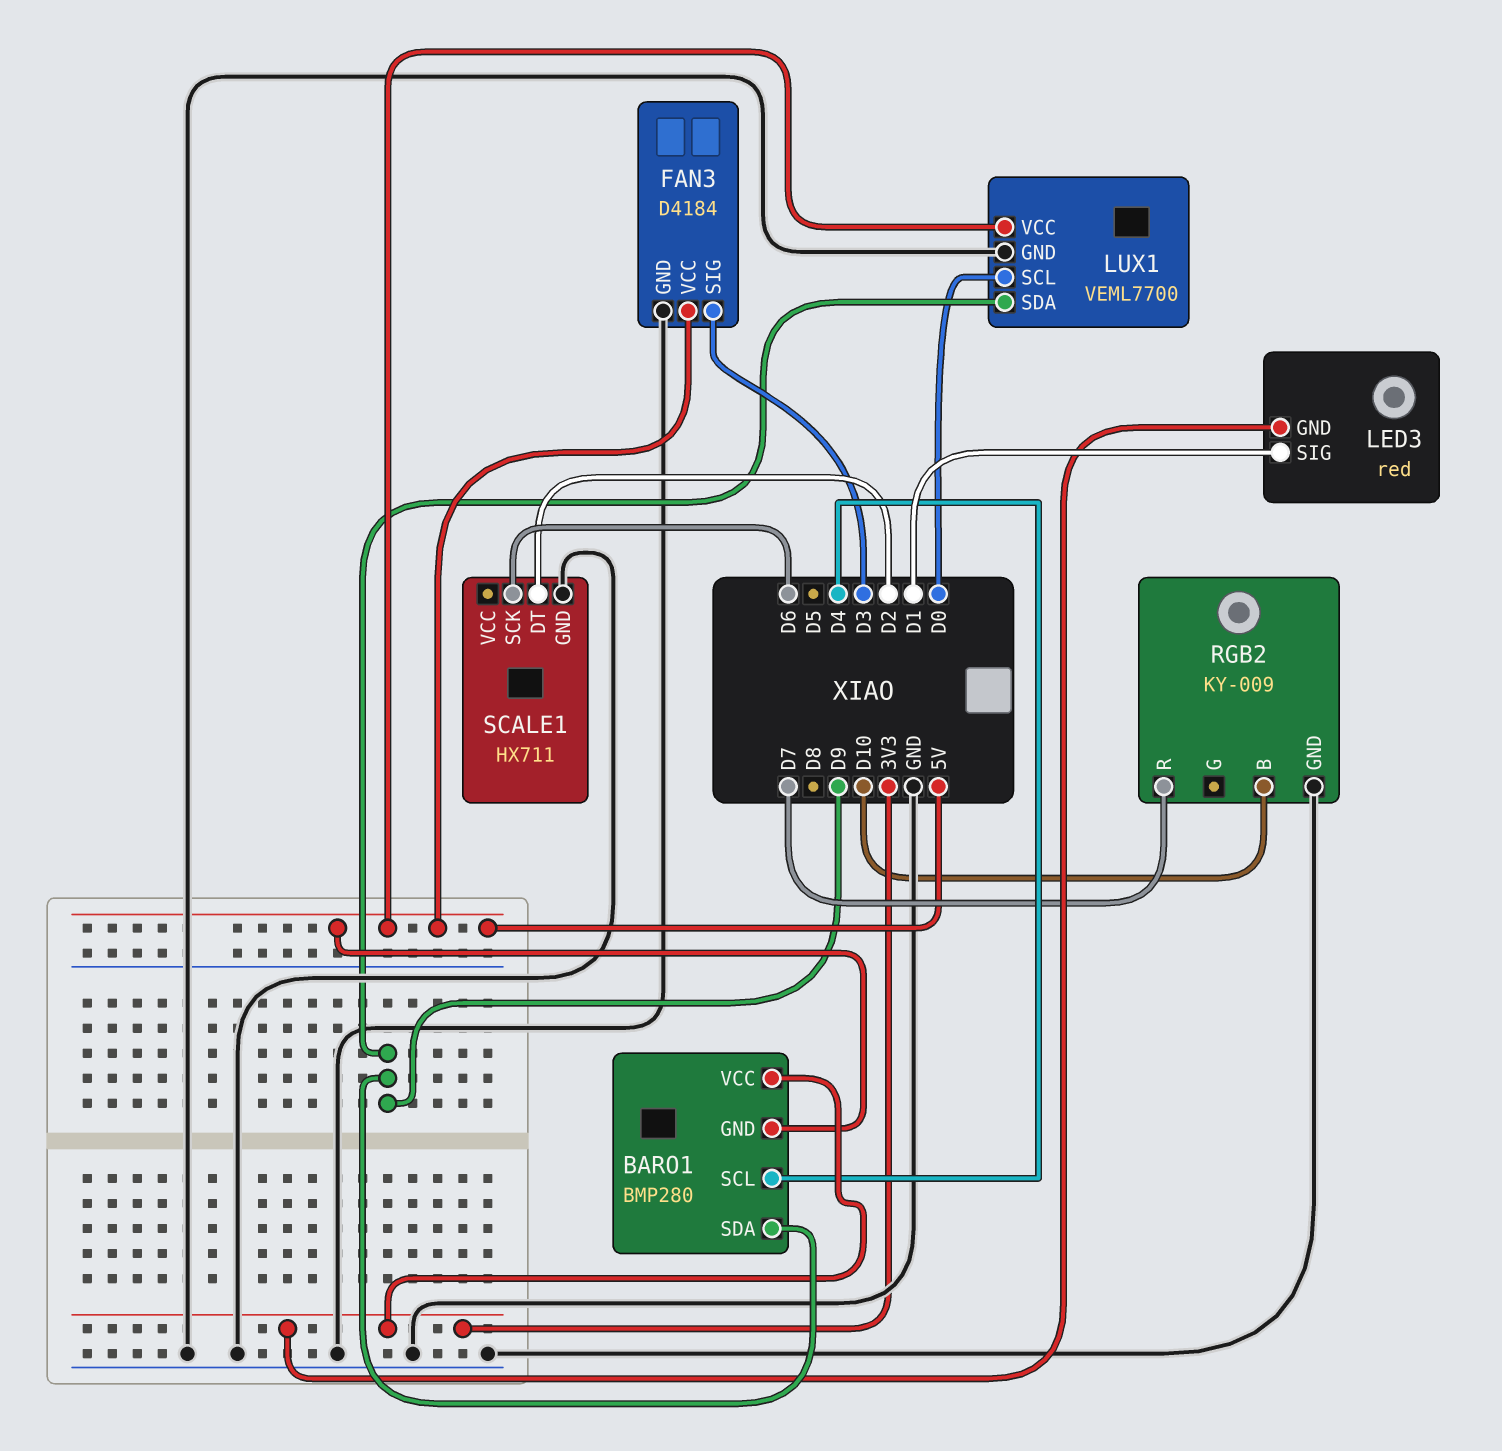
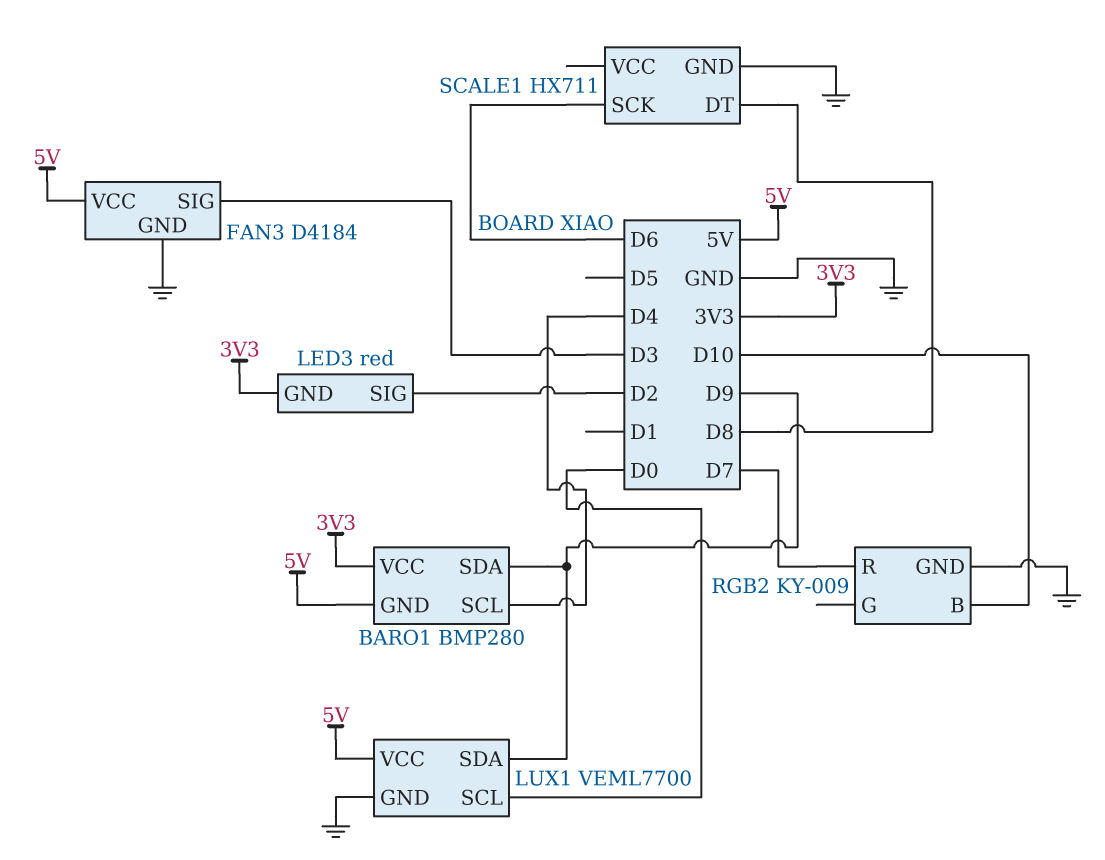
LED3 pin SIG: D1 -> D2
SCALE1 pin DT: D2 -> D8

